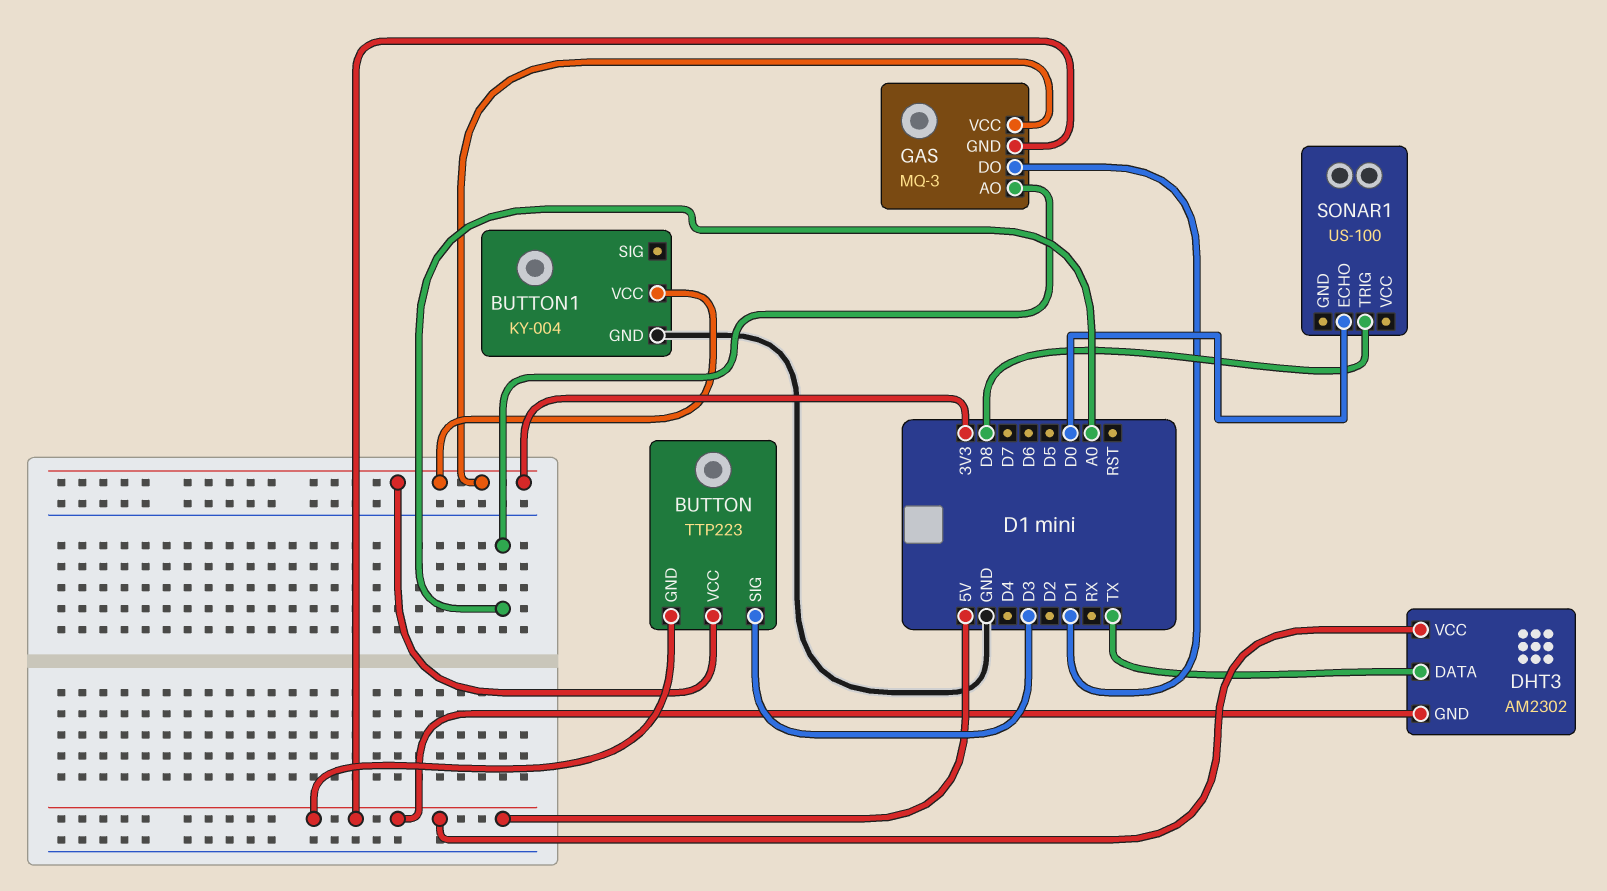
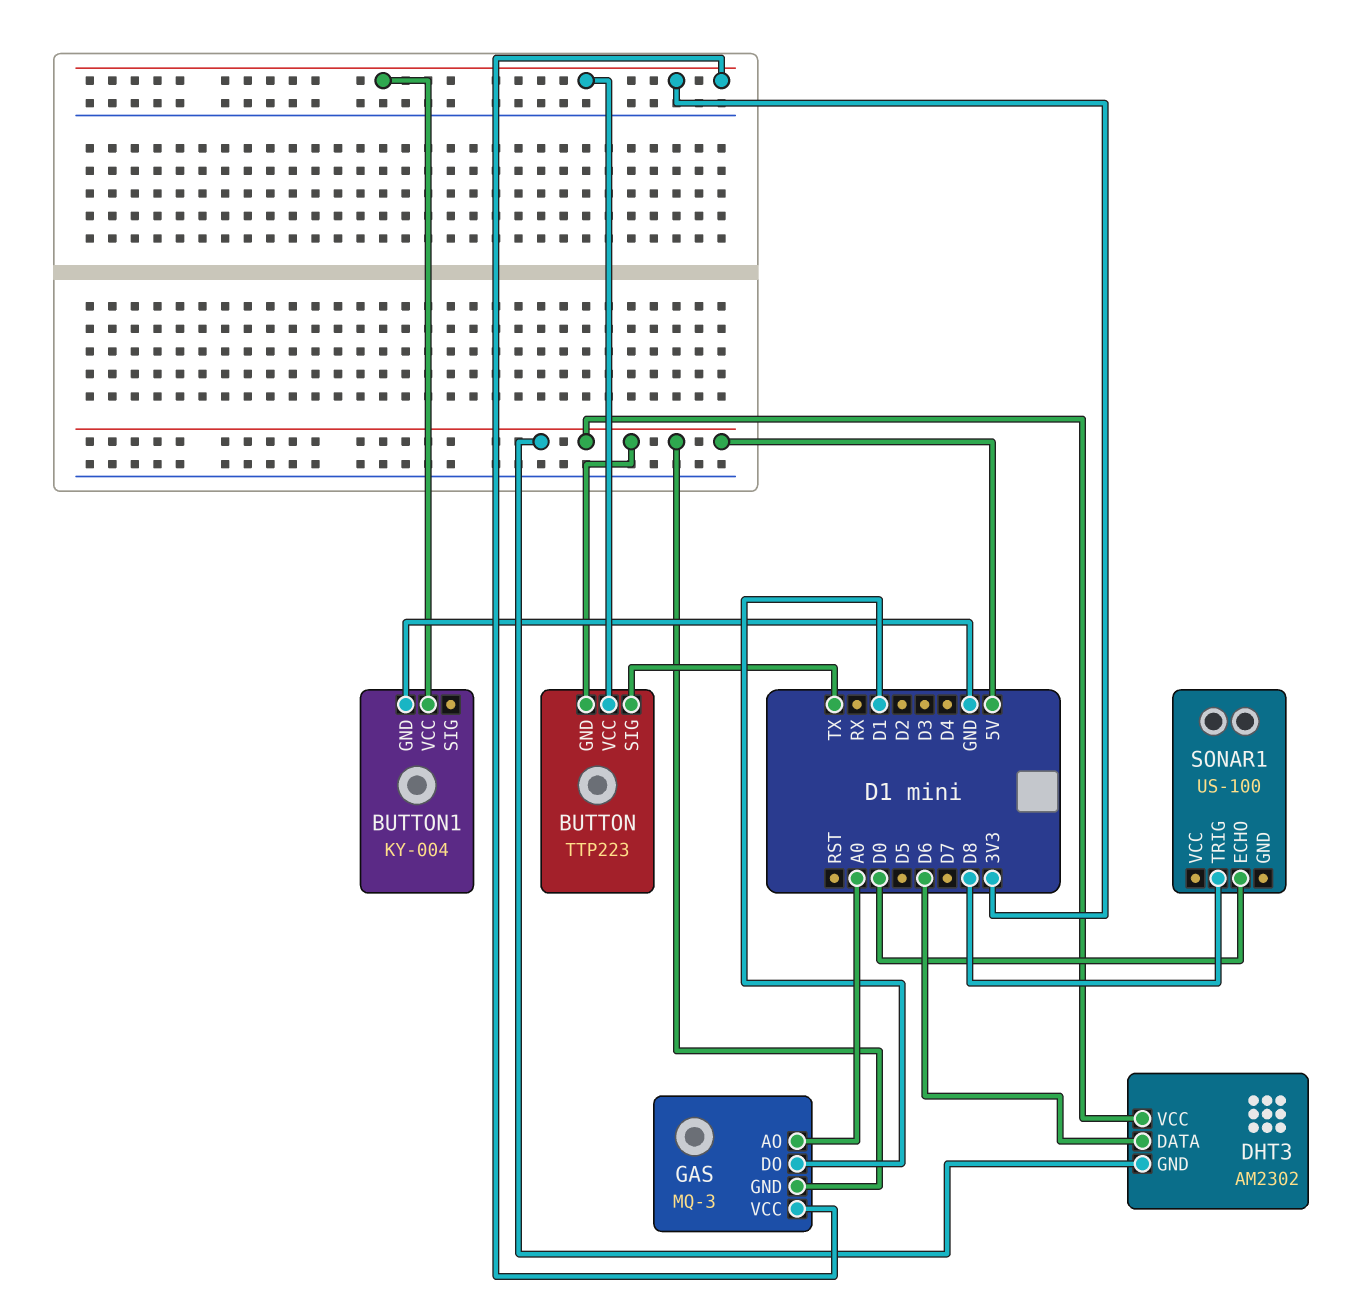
BUTTON pin SIG: D3 -> TX
DHT3 pin DATA: TX -> D6

